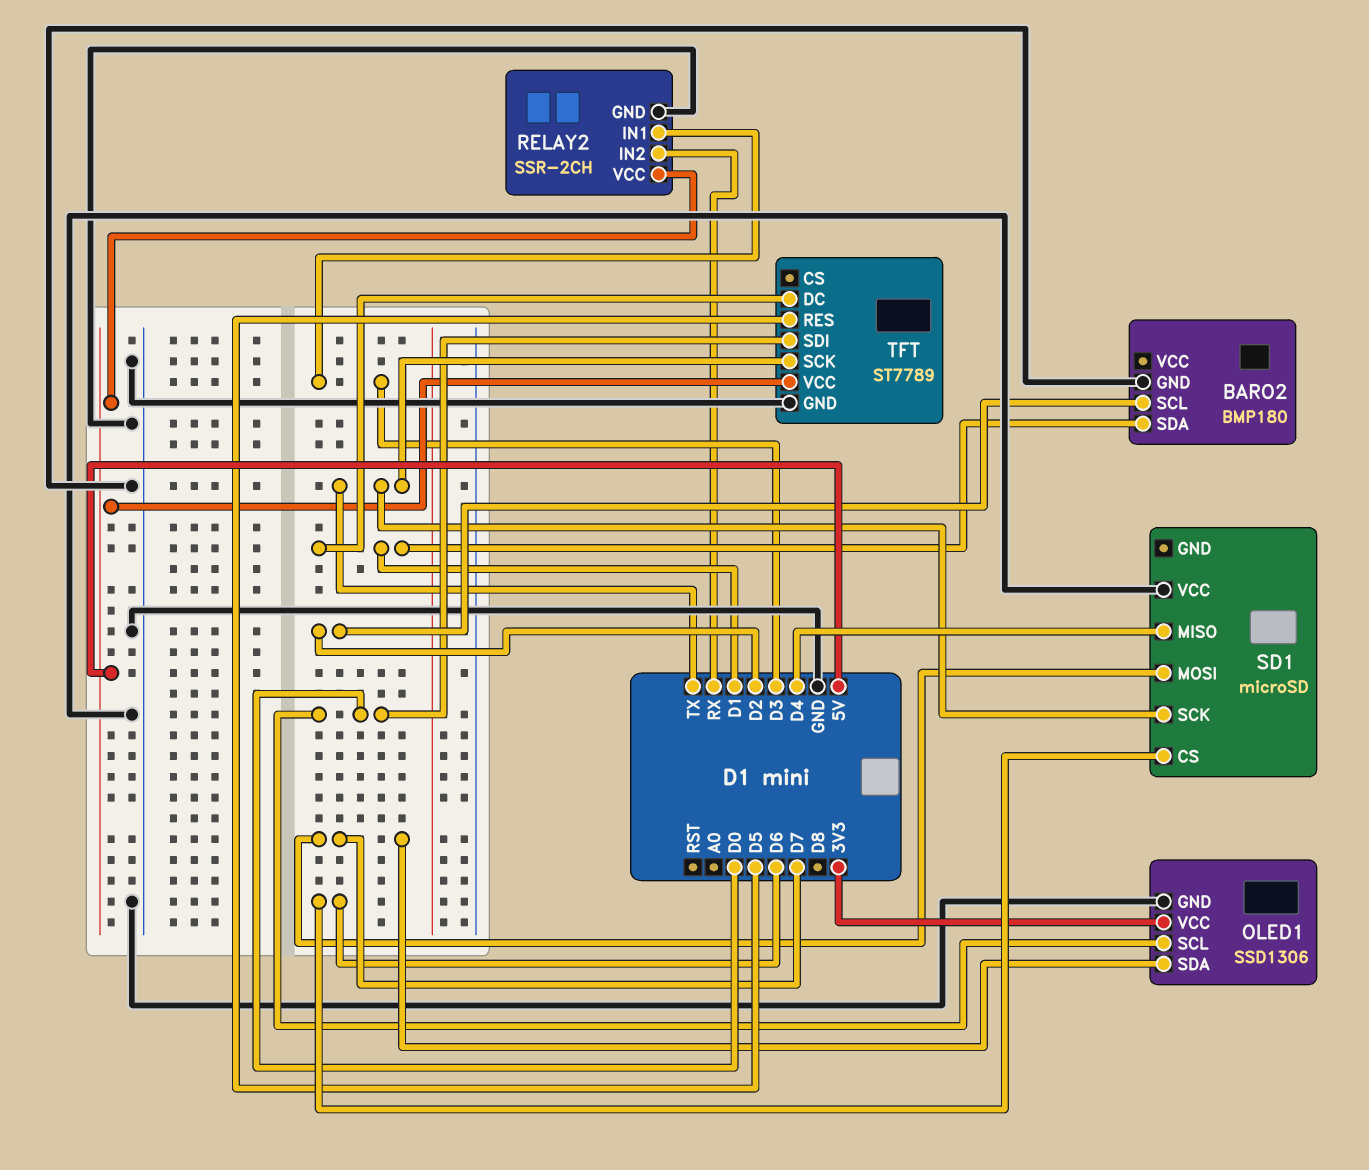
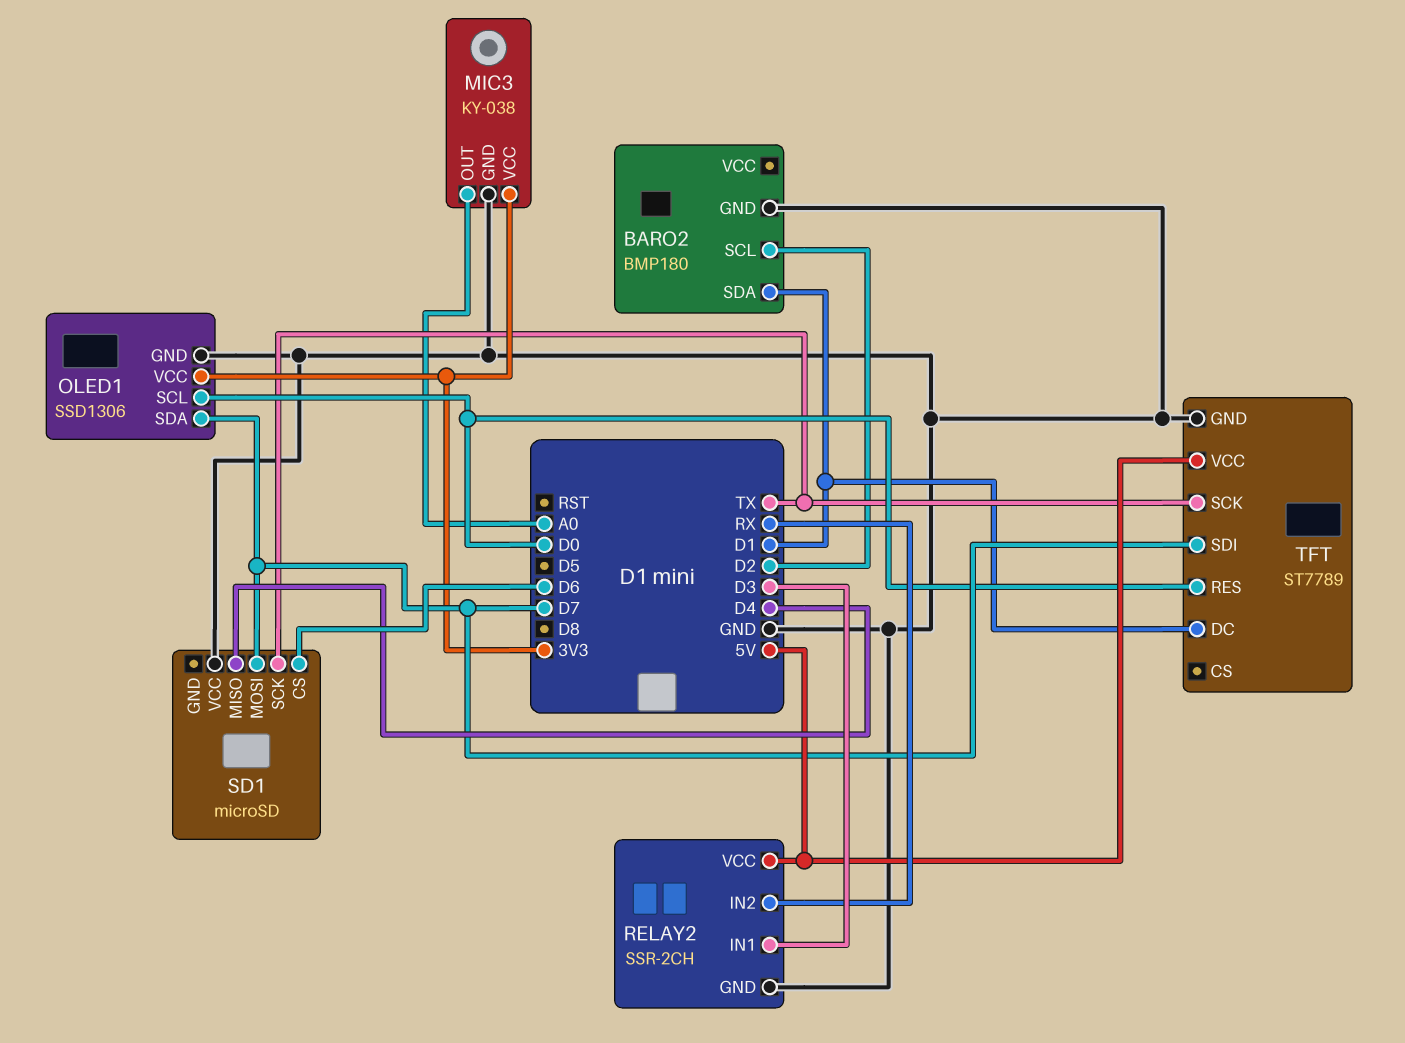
MIC3: none -> KY-038
MIC3 pin GND: none -> GND
MIC3 pin OUT: none -> A0
MIC3 pin VCC: none -> 3V3
TFT pin RES: D5 -> D0
TFT pin SDI: D0 -> D7

